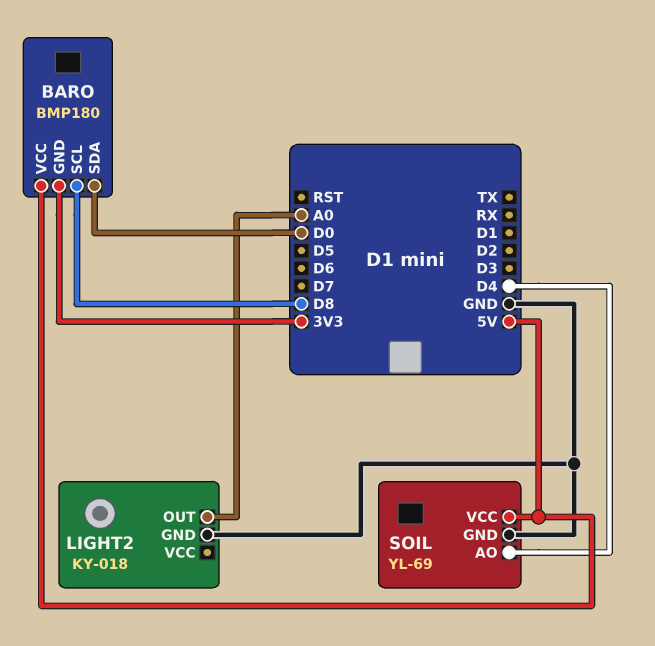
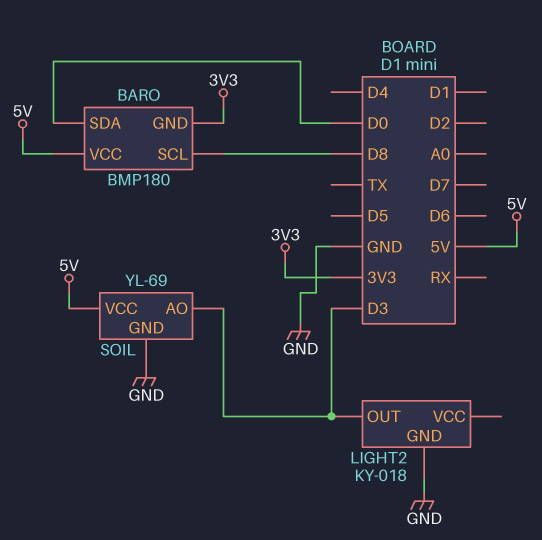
LIGHT2 pin OUT: A0 -> D3
SOIL pin AO: D4 -> D3

